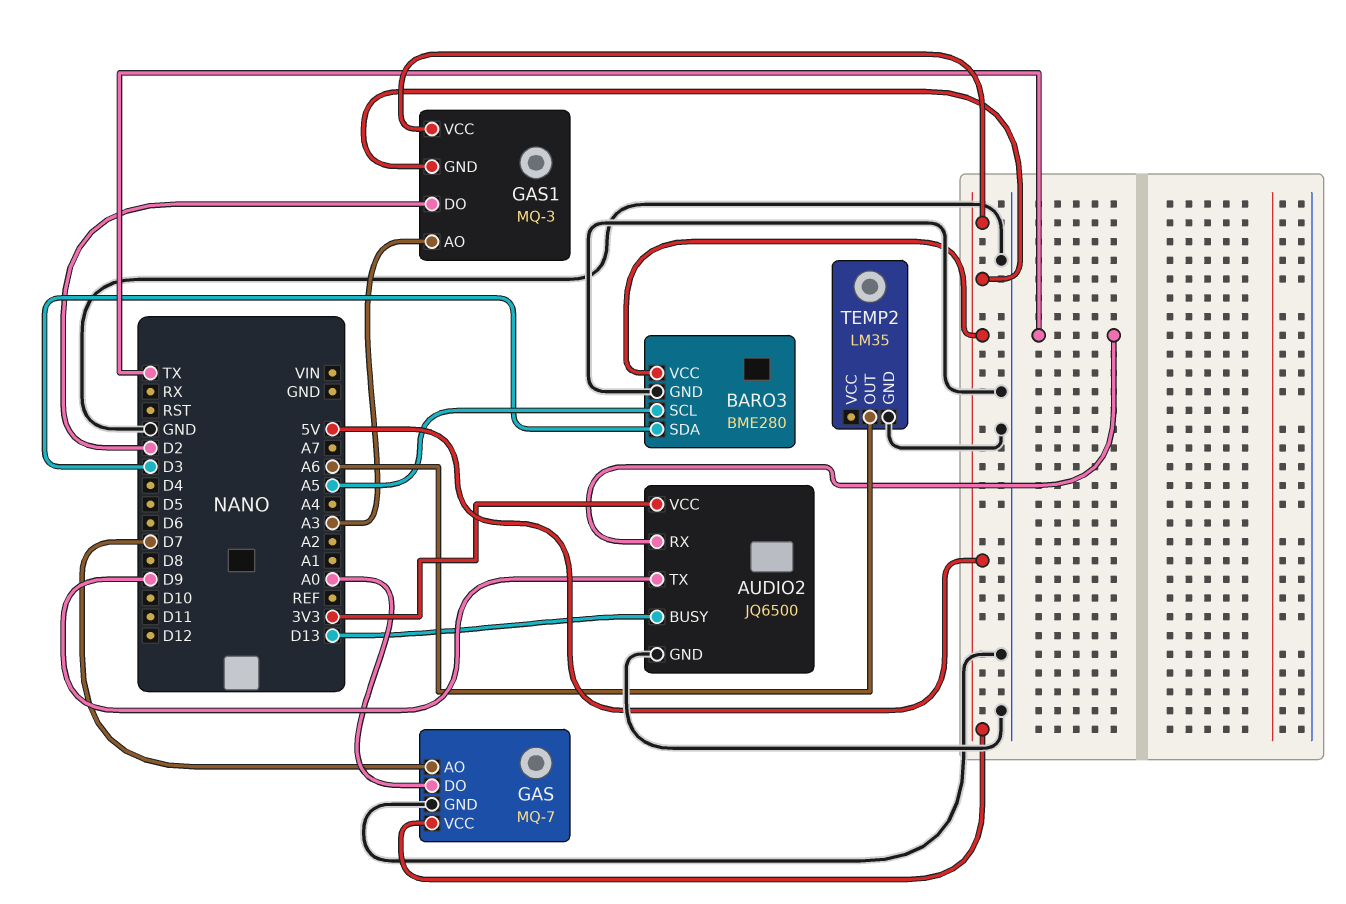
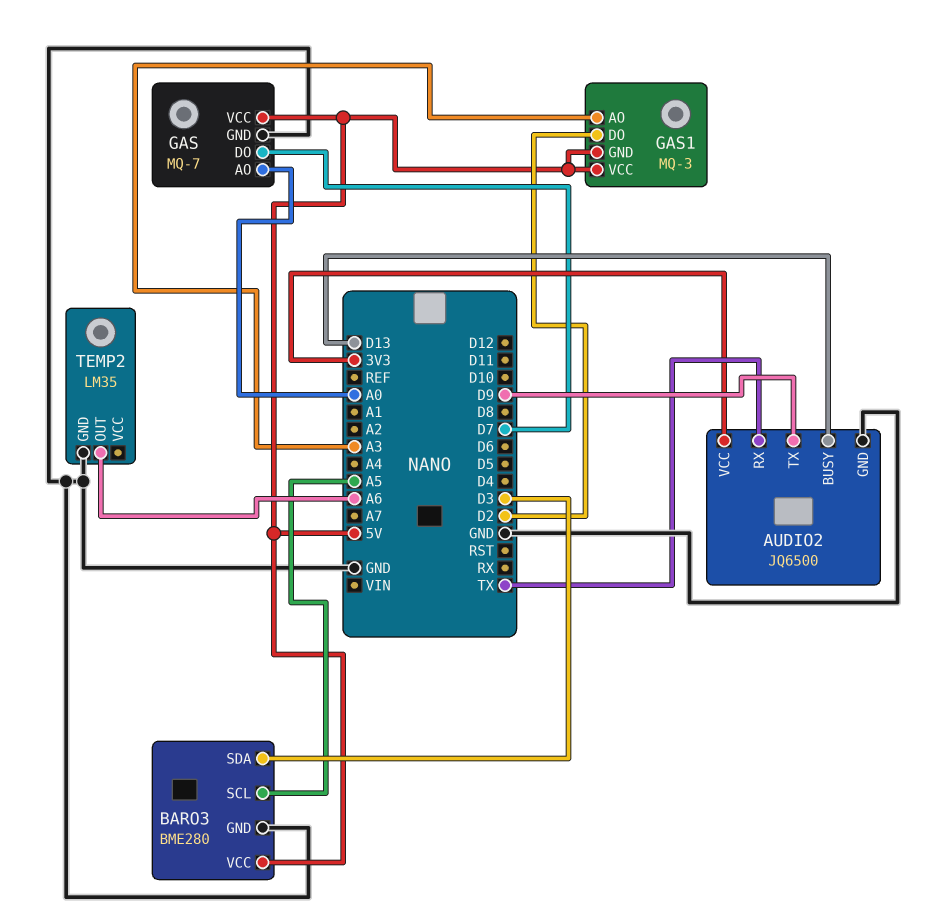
GAS pin AO: D7 -> A0
GAS pin DO: A0 -> D7

